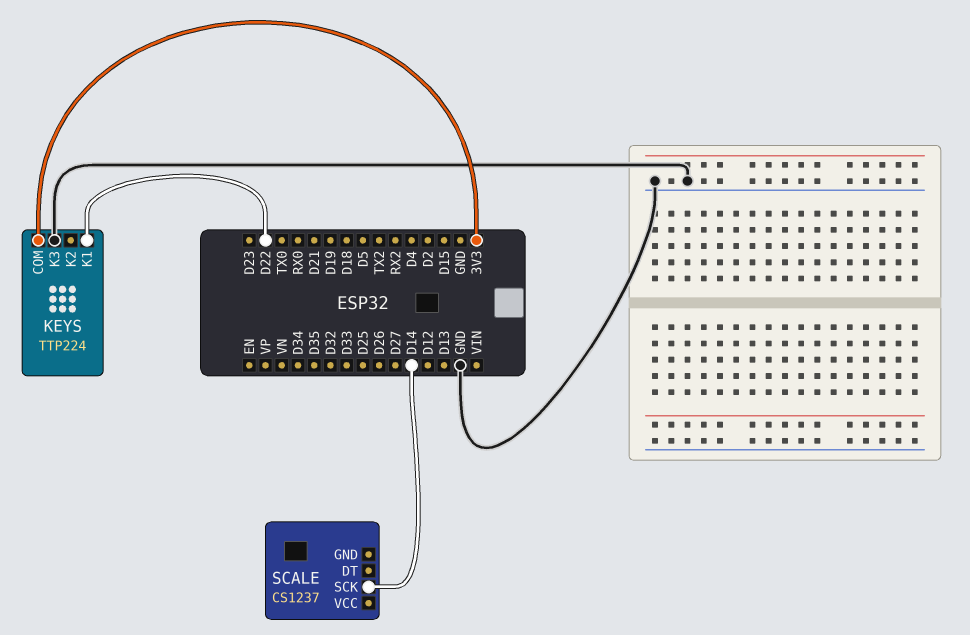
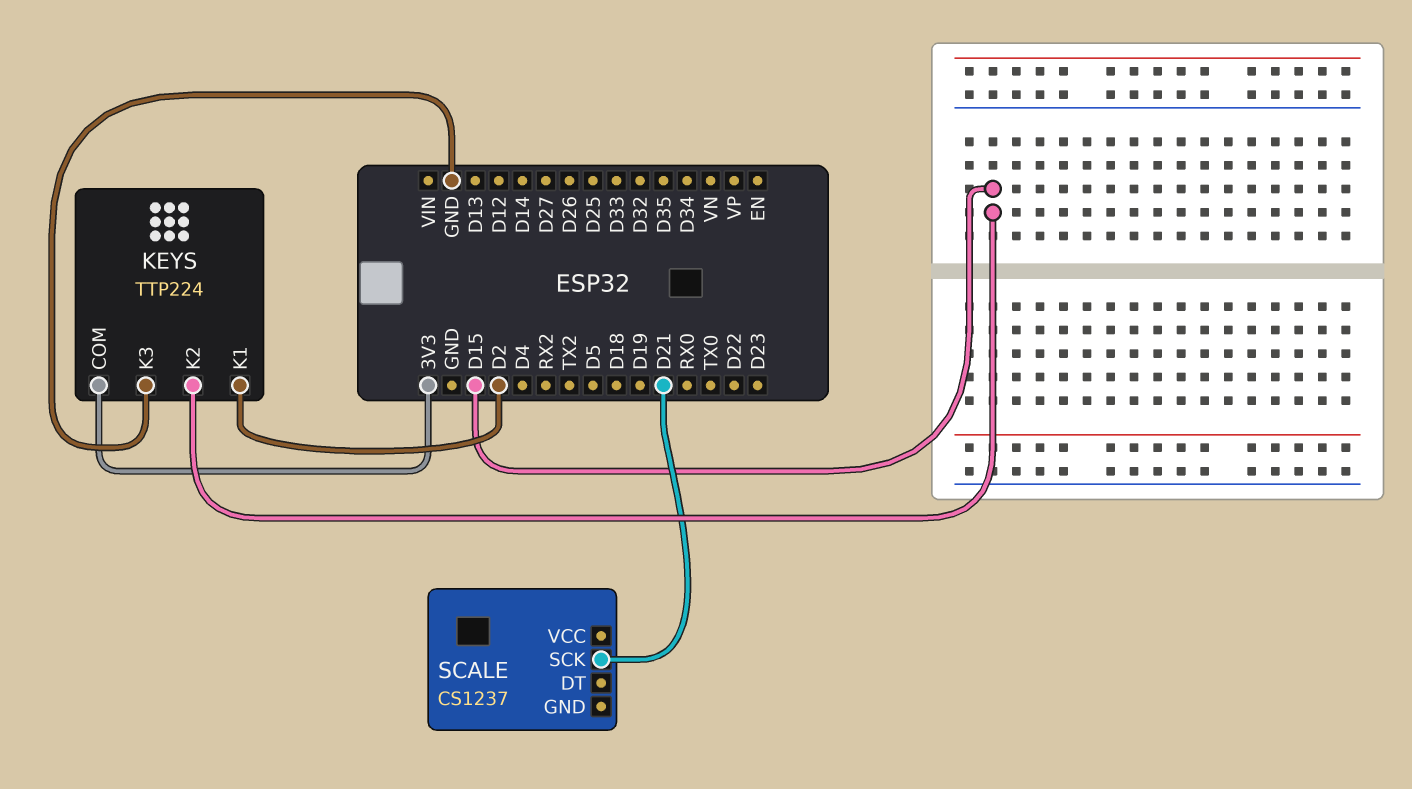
KEYS pin K1: D22 -> D2
KEYS pin K2: none -> D15
SCALE pin SCK: D14 -> D21

